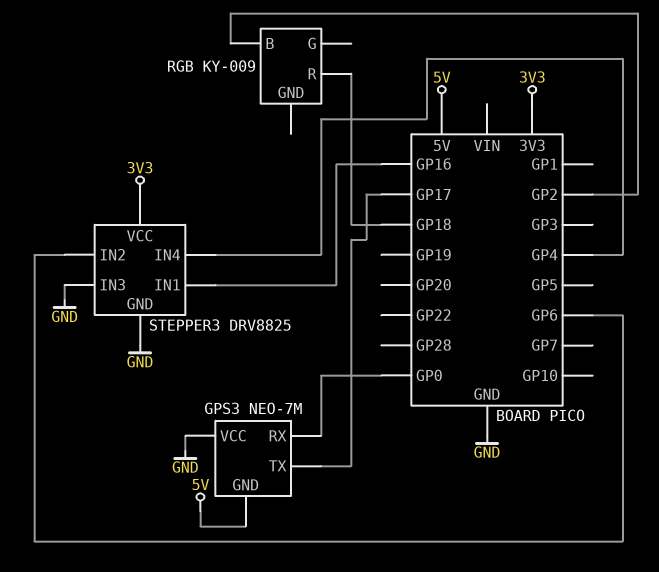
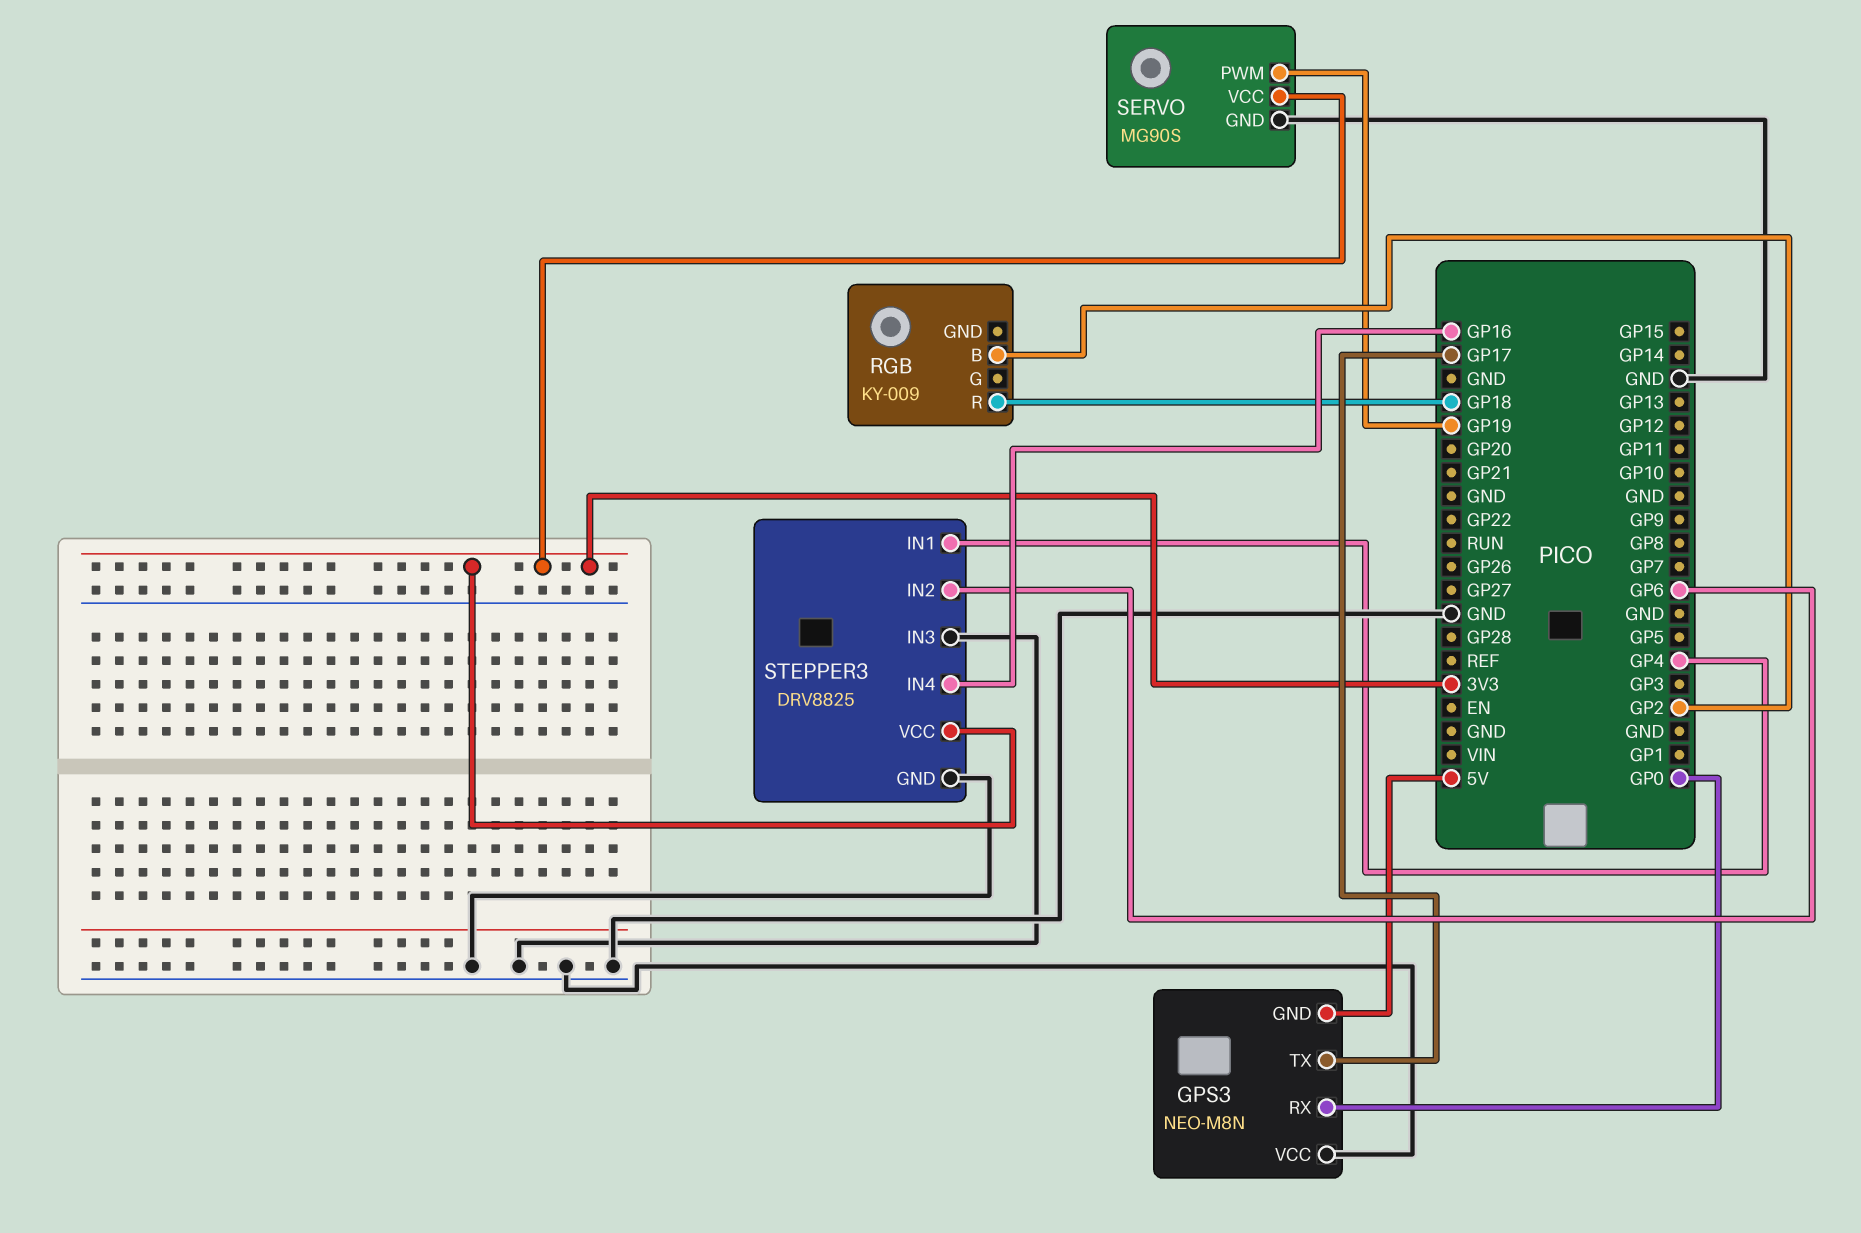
GPS3: NEO-7M -> NEO-M8N
SERVO: none -> MG90S
SERVO pin GND: none -> GND
SERVO pin PWM: none -> GP19
SERVO pin VCC: none -> 3V3
STEPPER3 pin IN1: GP16 -> GP4
STEPPER3 pin IN4: GP4 -> GP16

